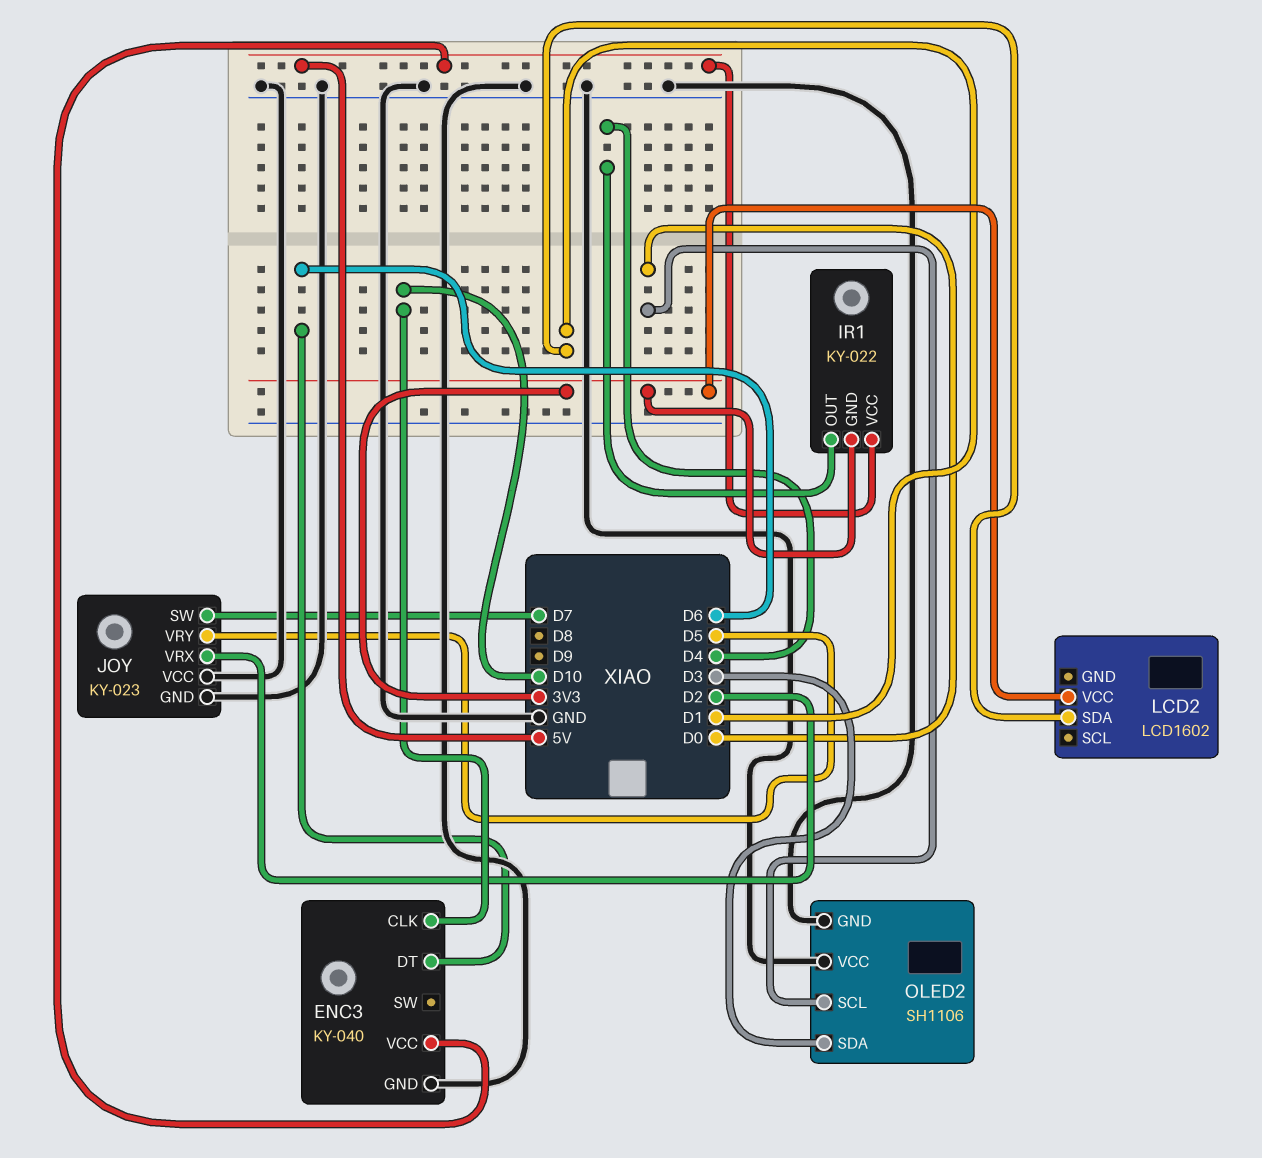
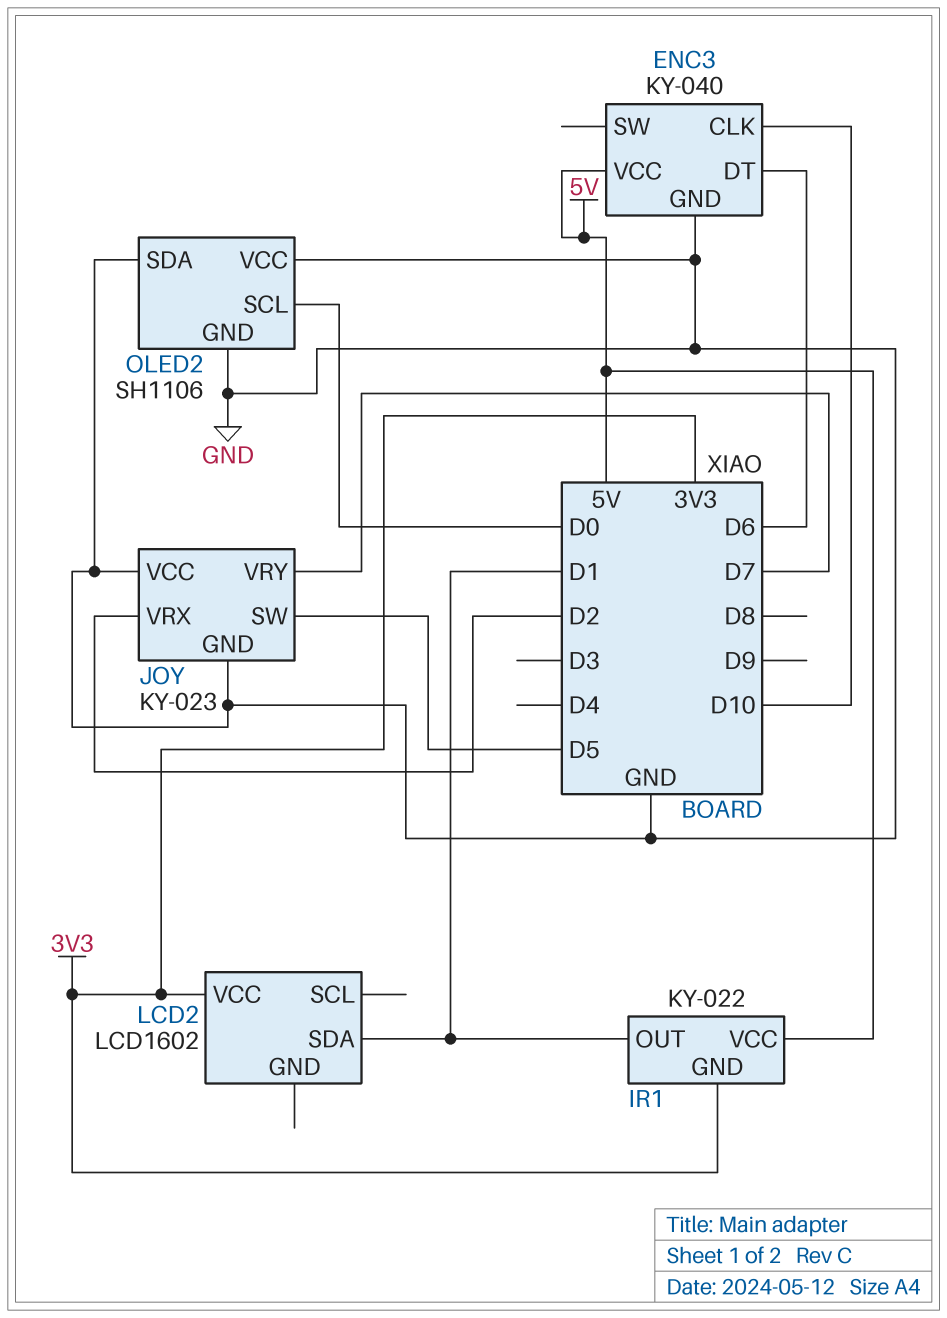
IR1 pin OUT: D4 -> D1
JOY pin SW: D7 -> D5
JOY pin VRY: D5 -> D7
OLED2 pin SDA: D3 -> GND

